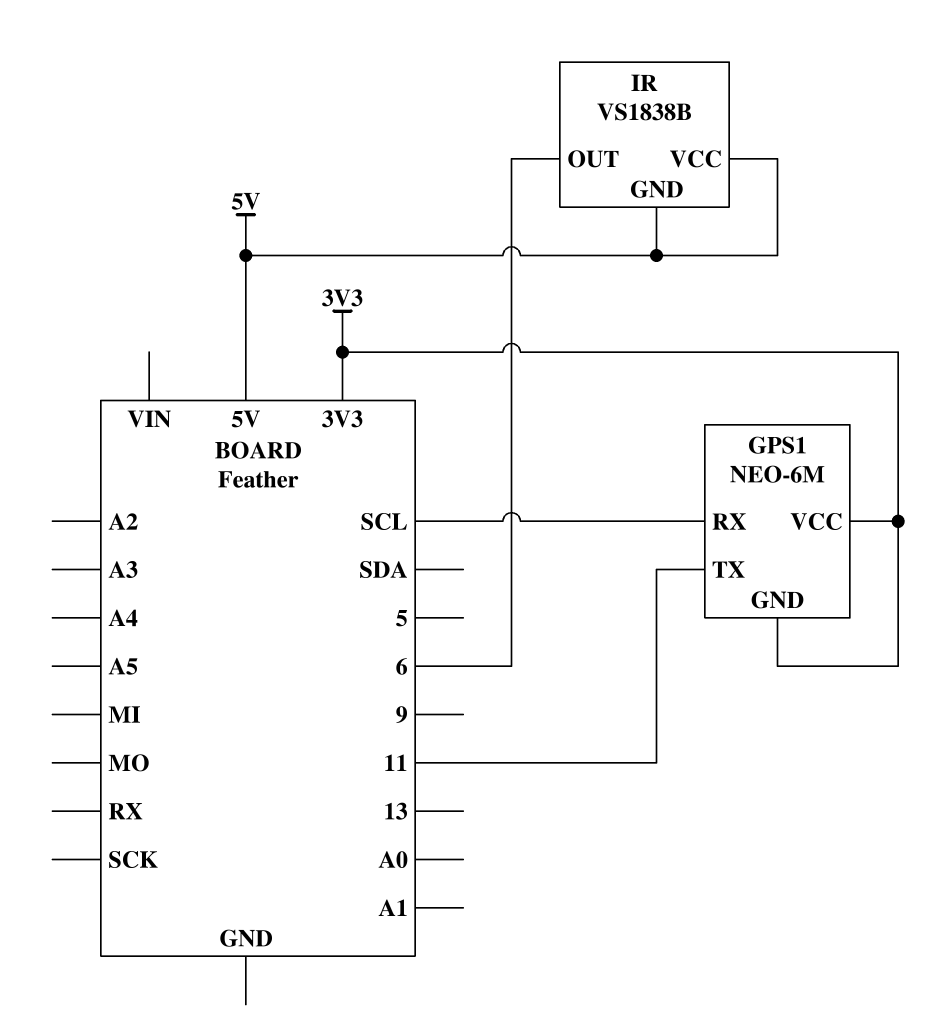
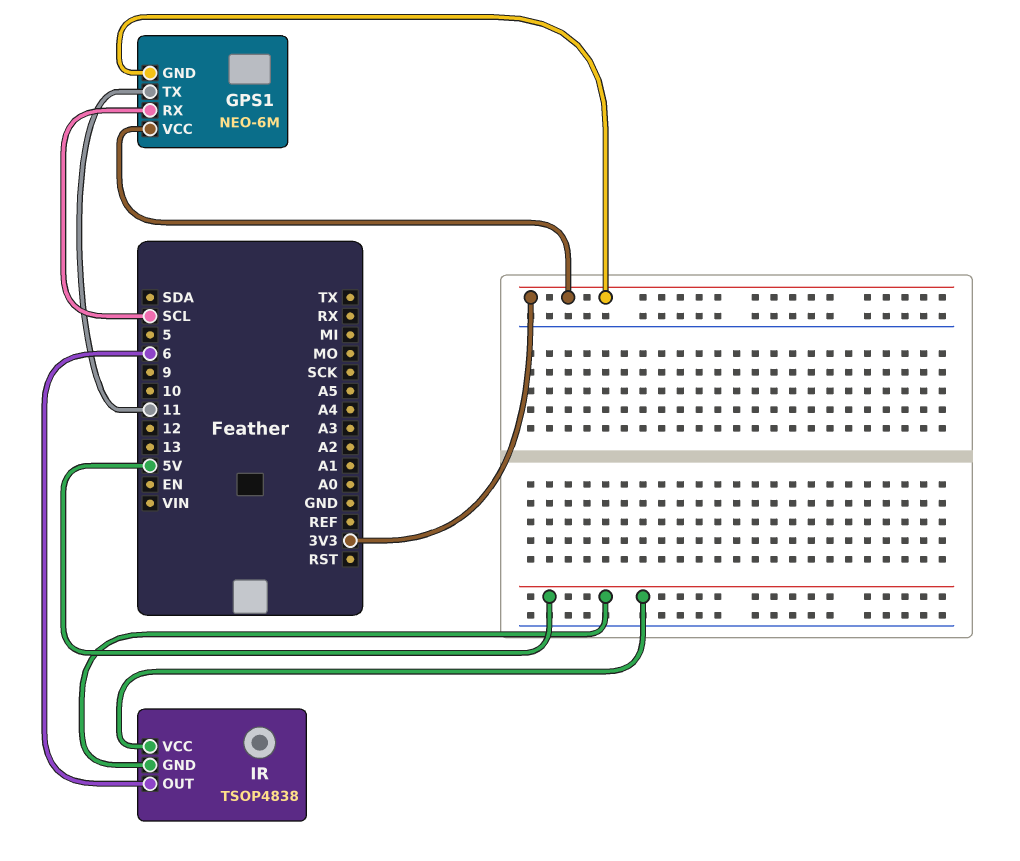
IR: VS1838B -> TSOP4838

